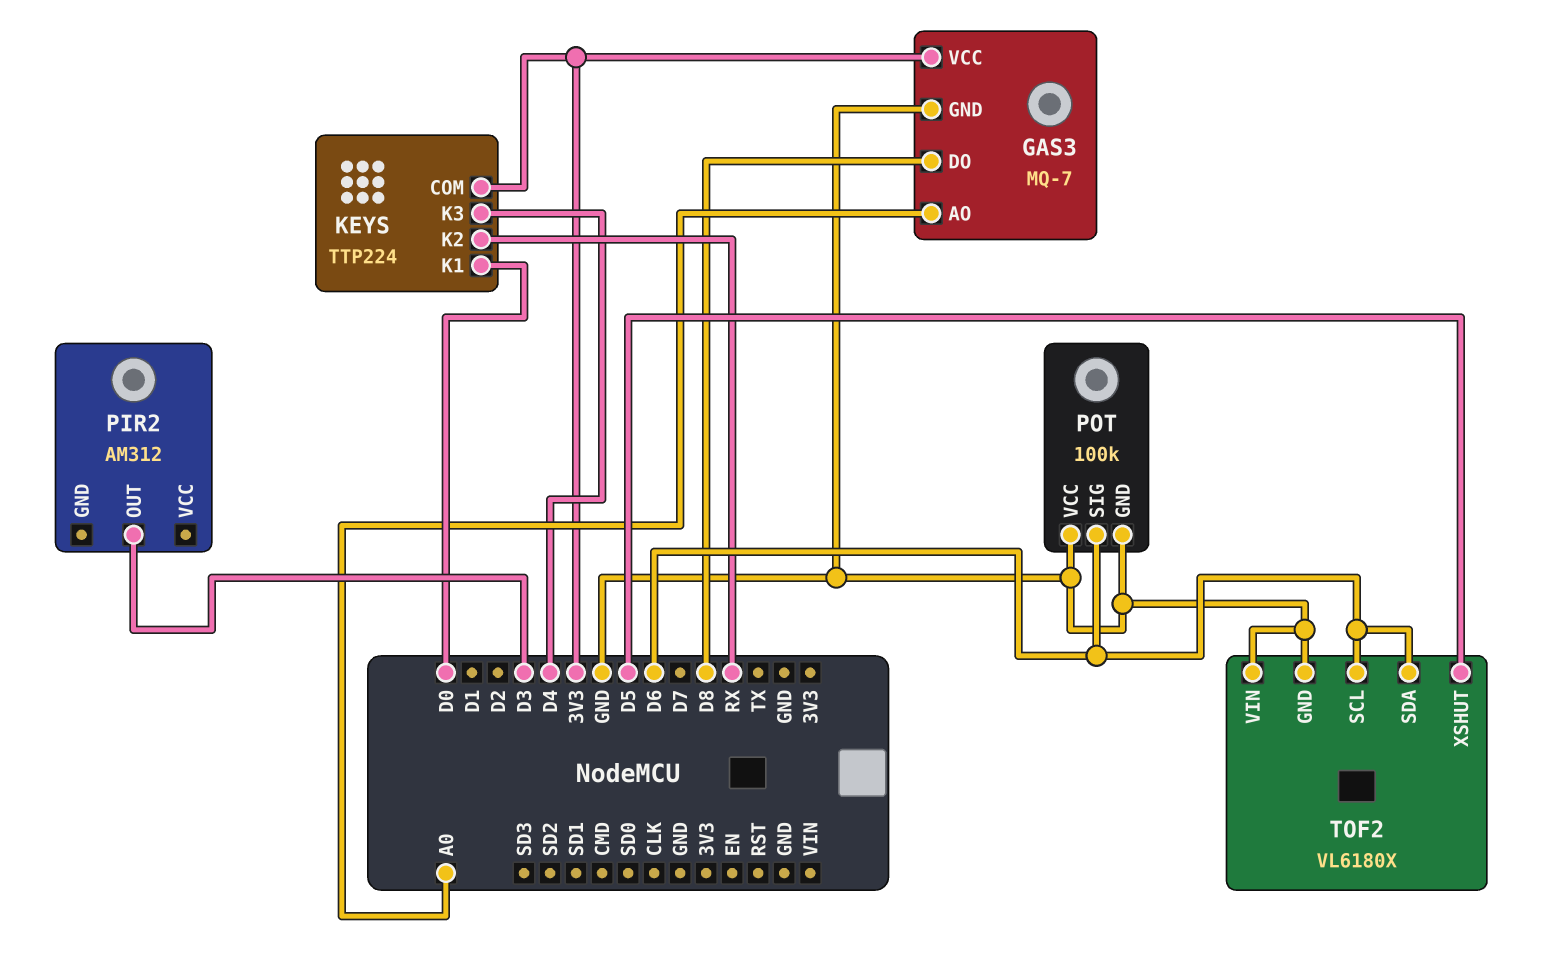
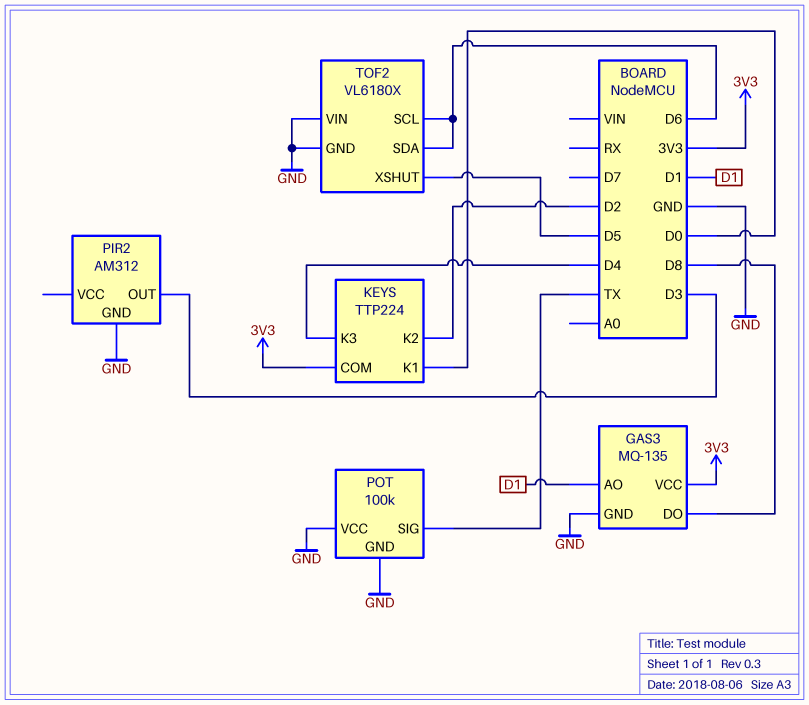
GAS3: MQ-7 -> MQ-135
GAS3 pin AO: A0 -> D1
KEYS pin K2: RX -> D2
PIR2 pin GND: none -> GND
POT pin SIG: D6 -> TX

